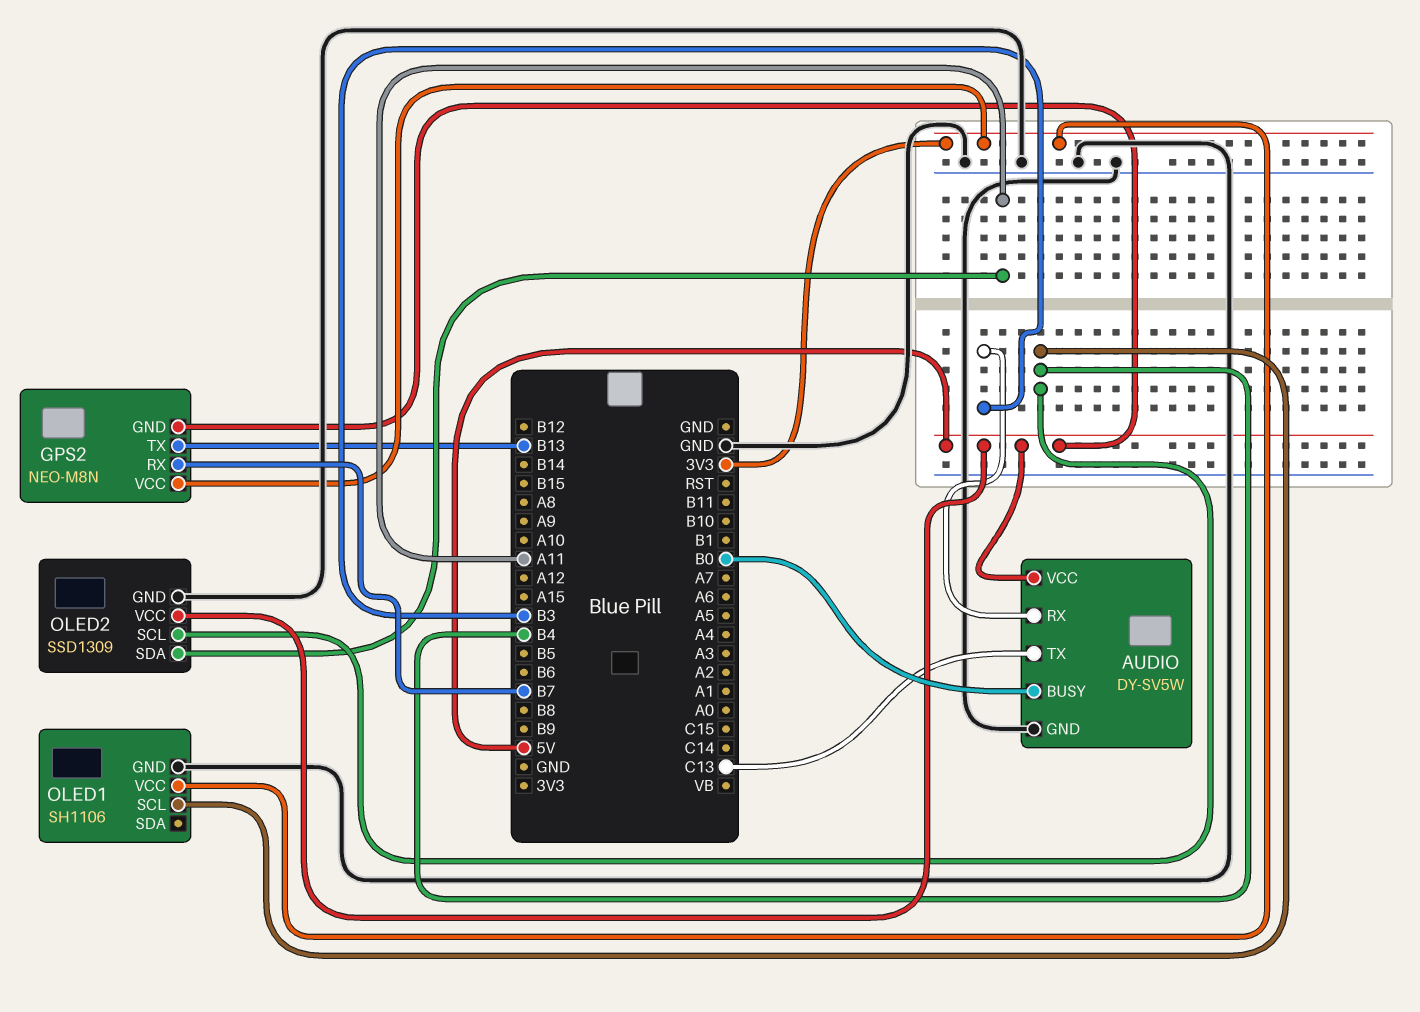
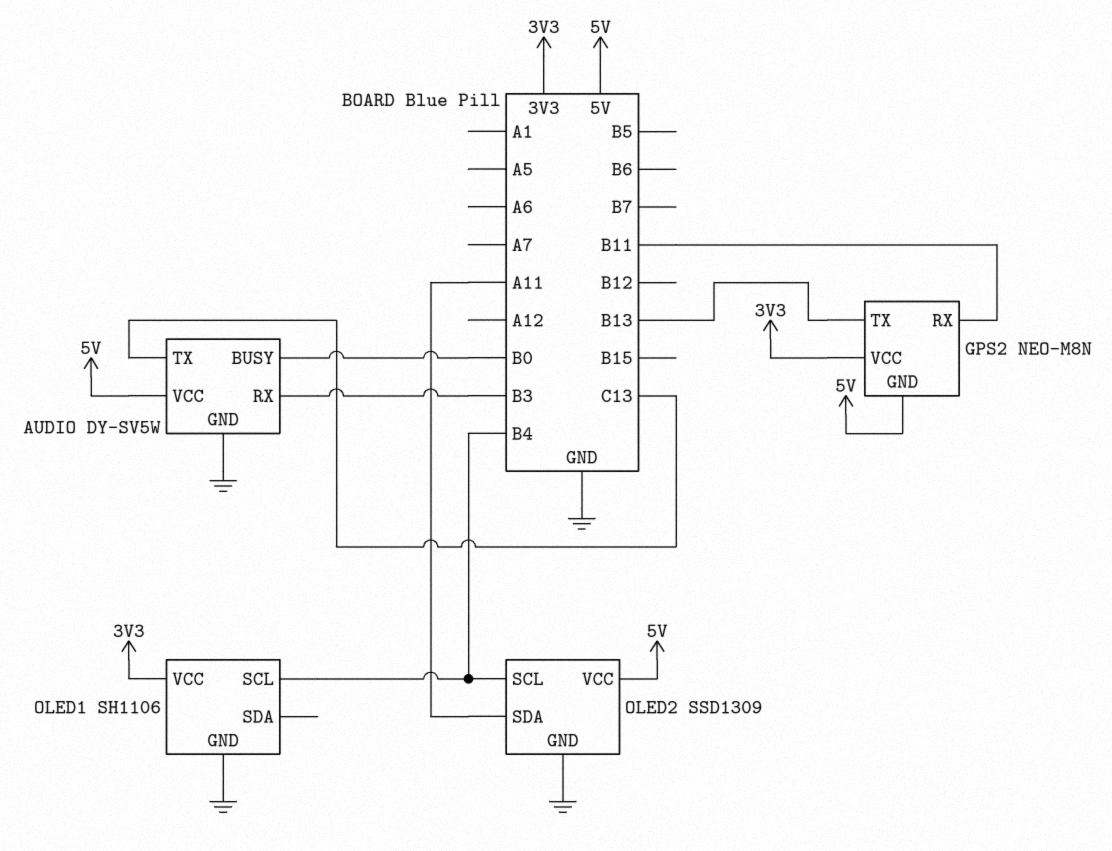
GPS2 pin RX: B7 -> B11

